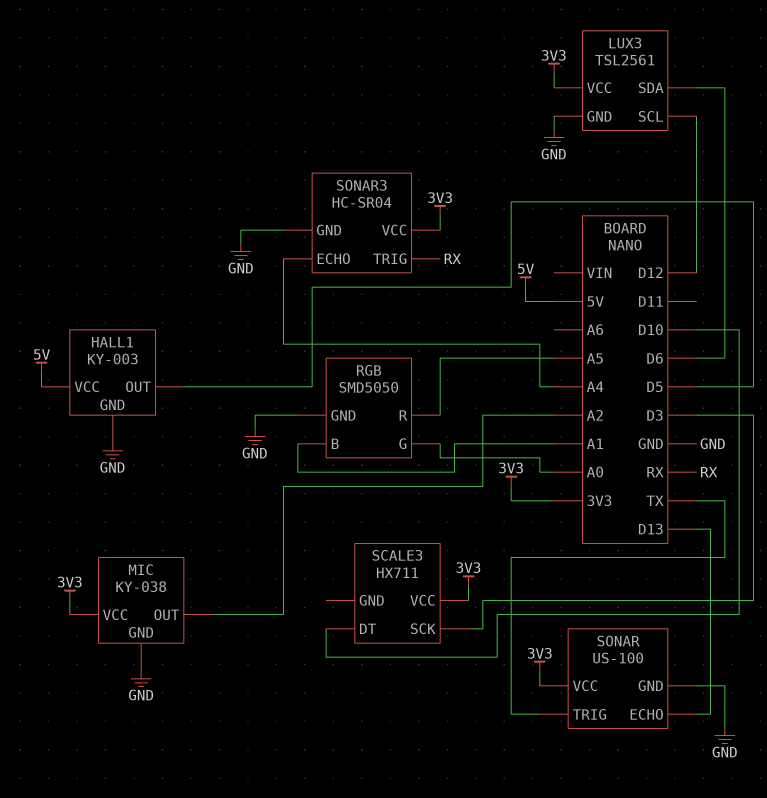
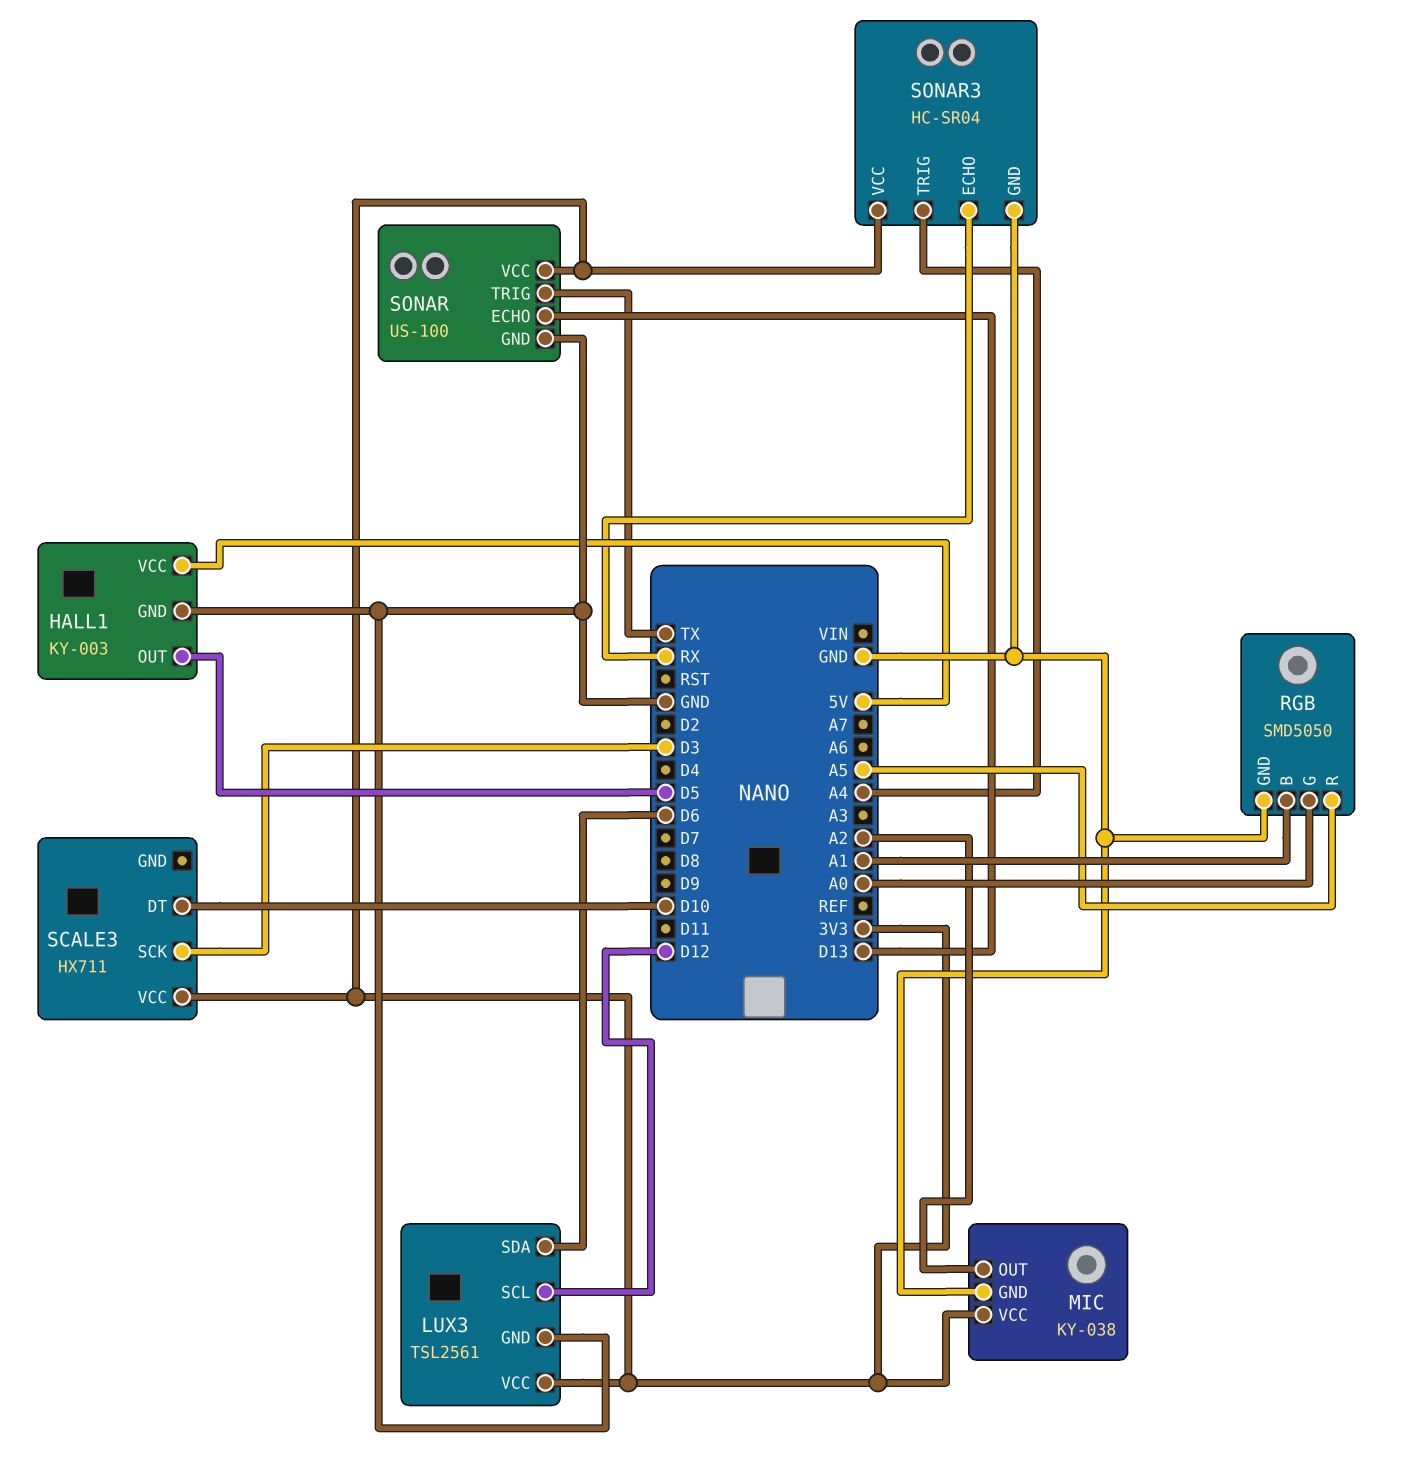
SONAR3 pin ECHO: A4 -> RX
SONAR3 pin TRIG: RX -> A4

